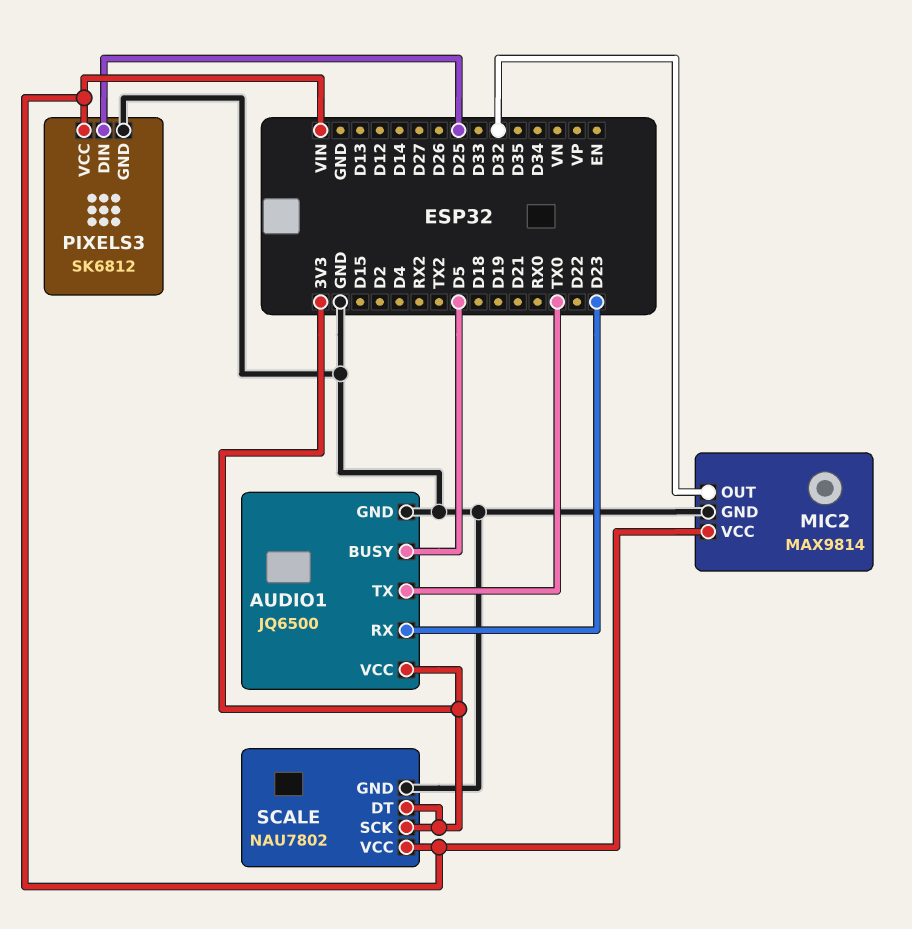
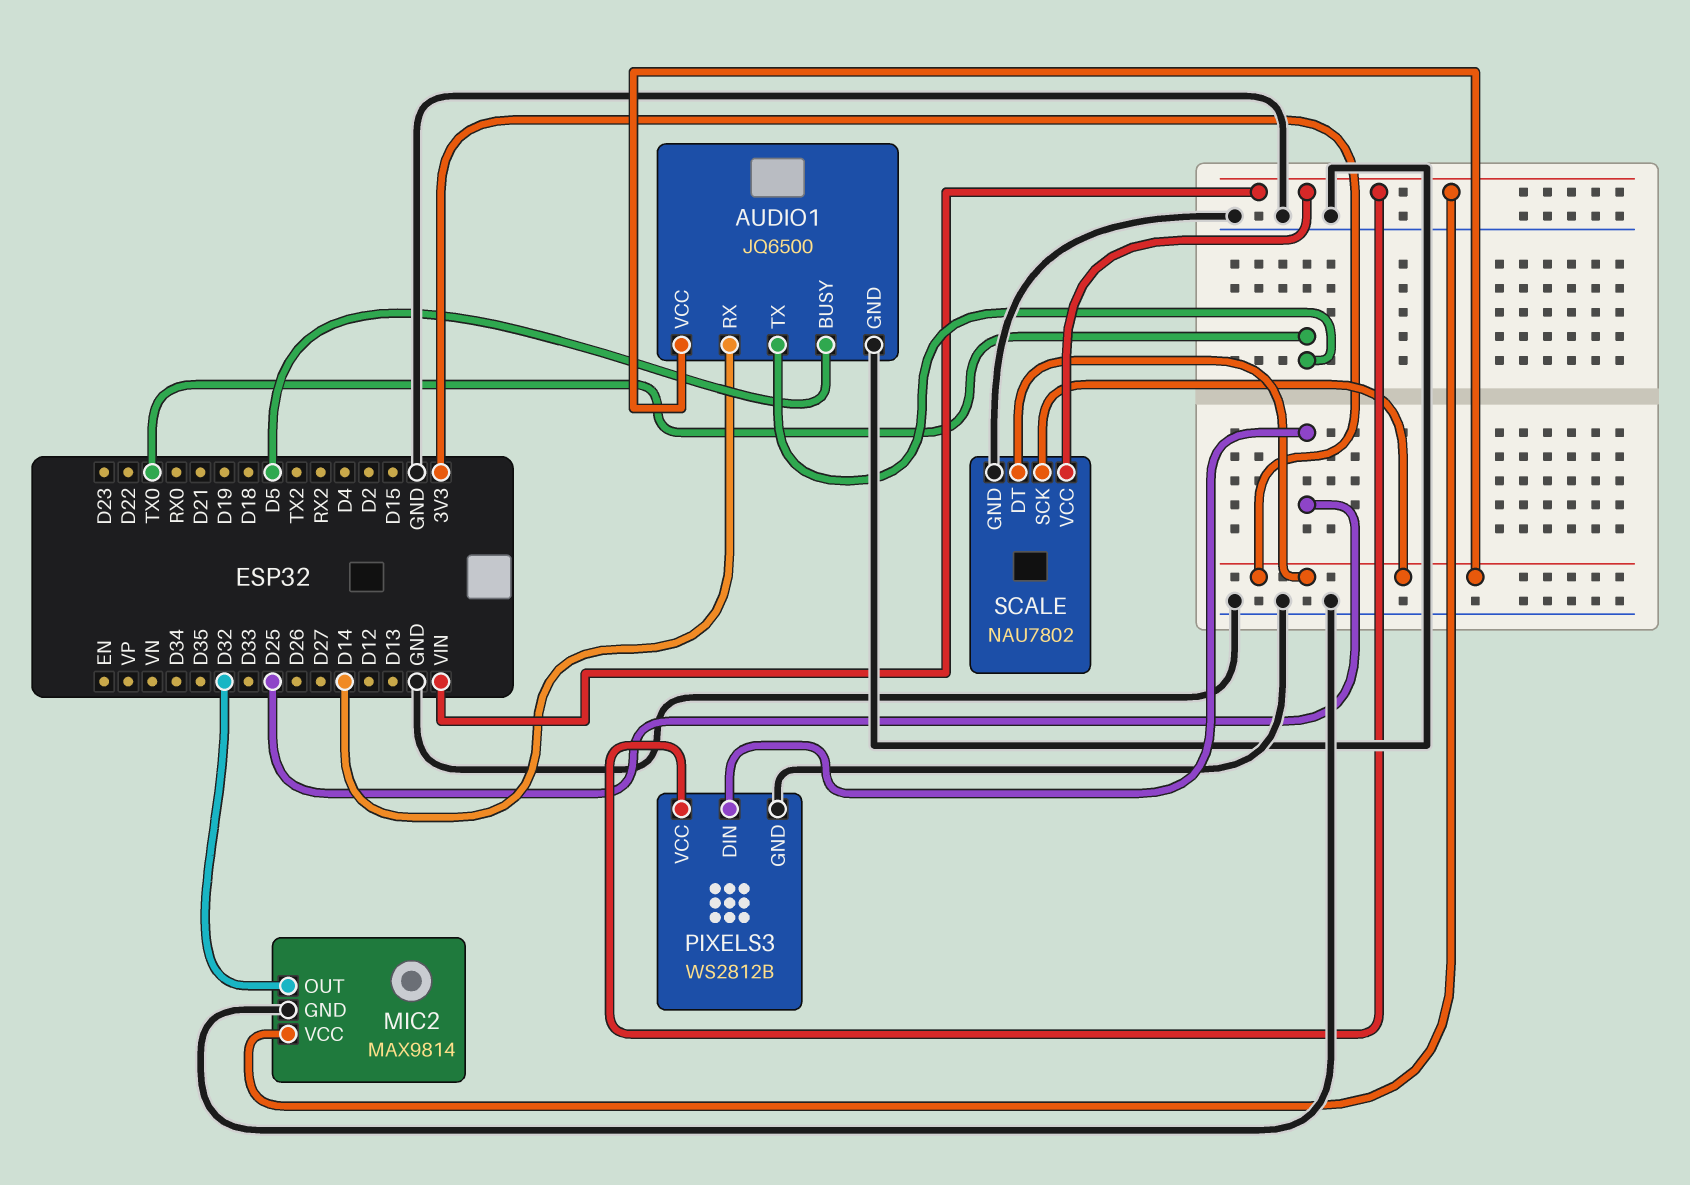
AUDIO1 pin RX: D23 -> D14
PIXELS3: SK6812 -> WS2812B

